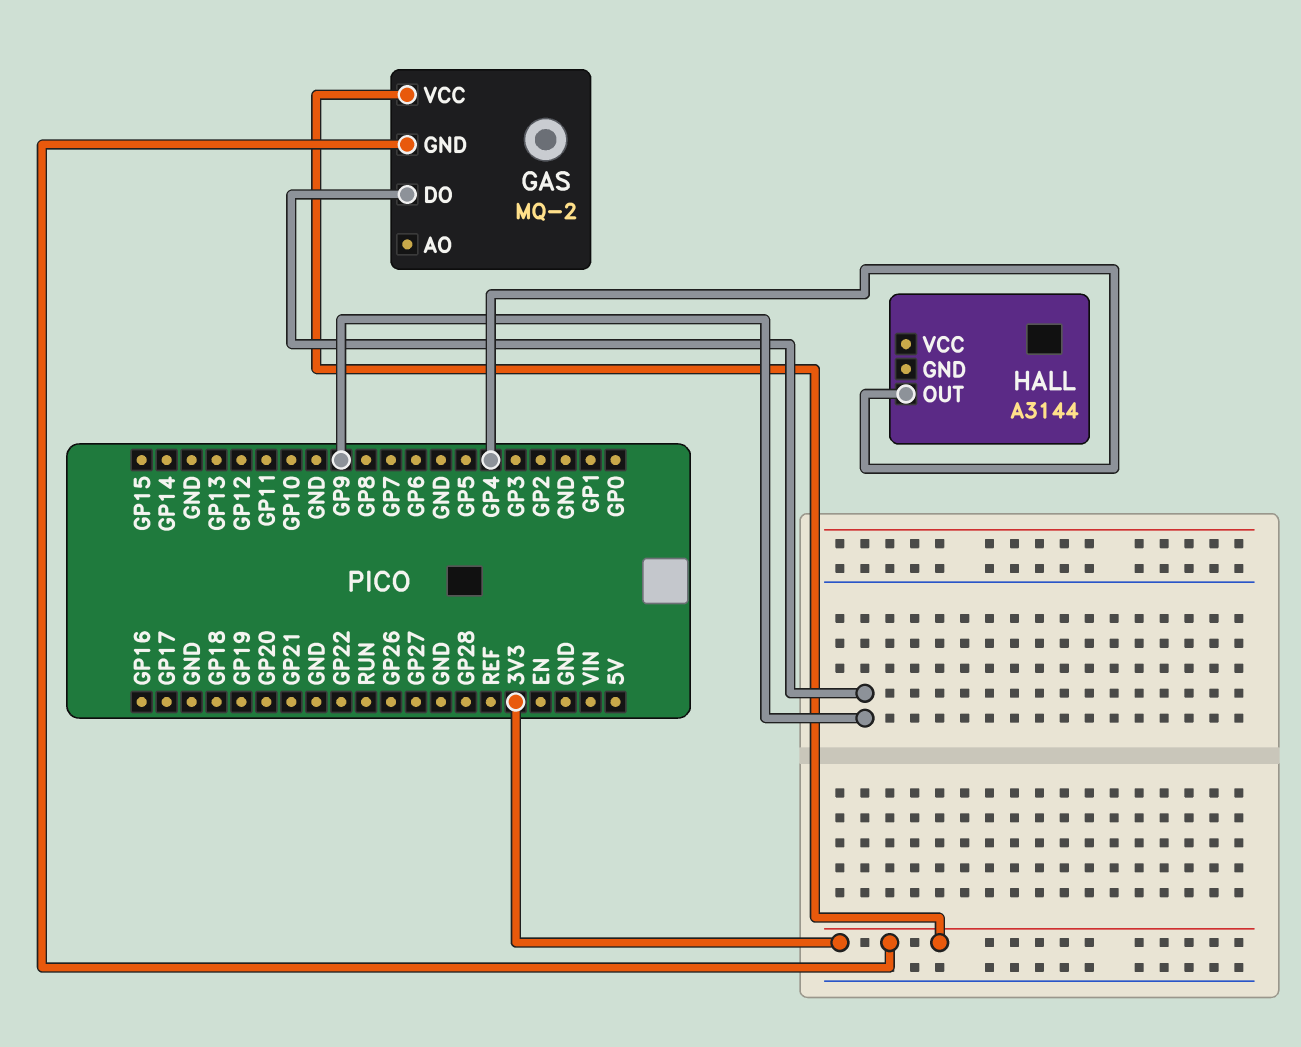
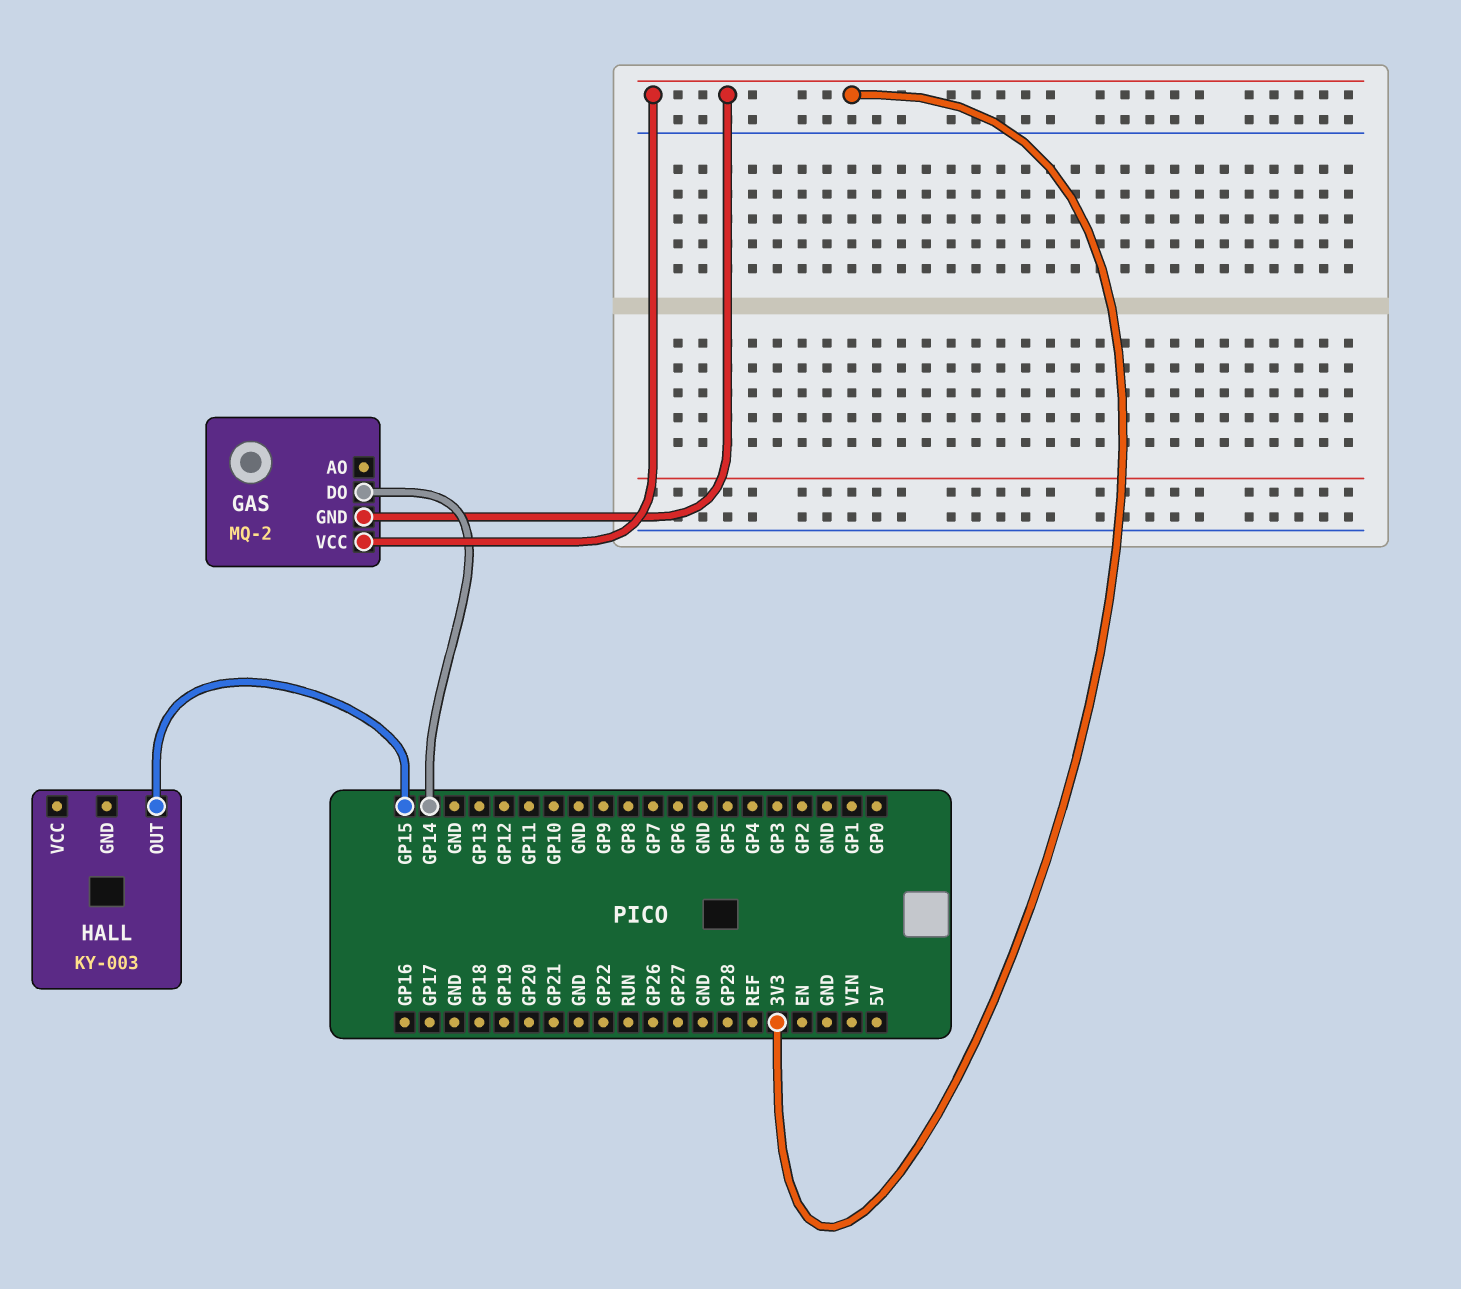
GAS pin DO: GP9 -> GP14
HALL: A3144 -> KY-003
HALL pin OUT: GP4 -> GP15

